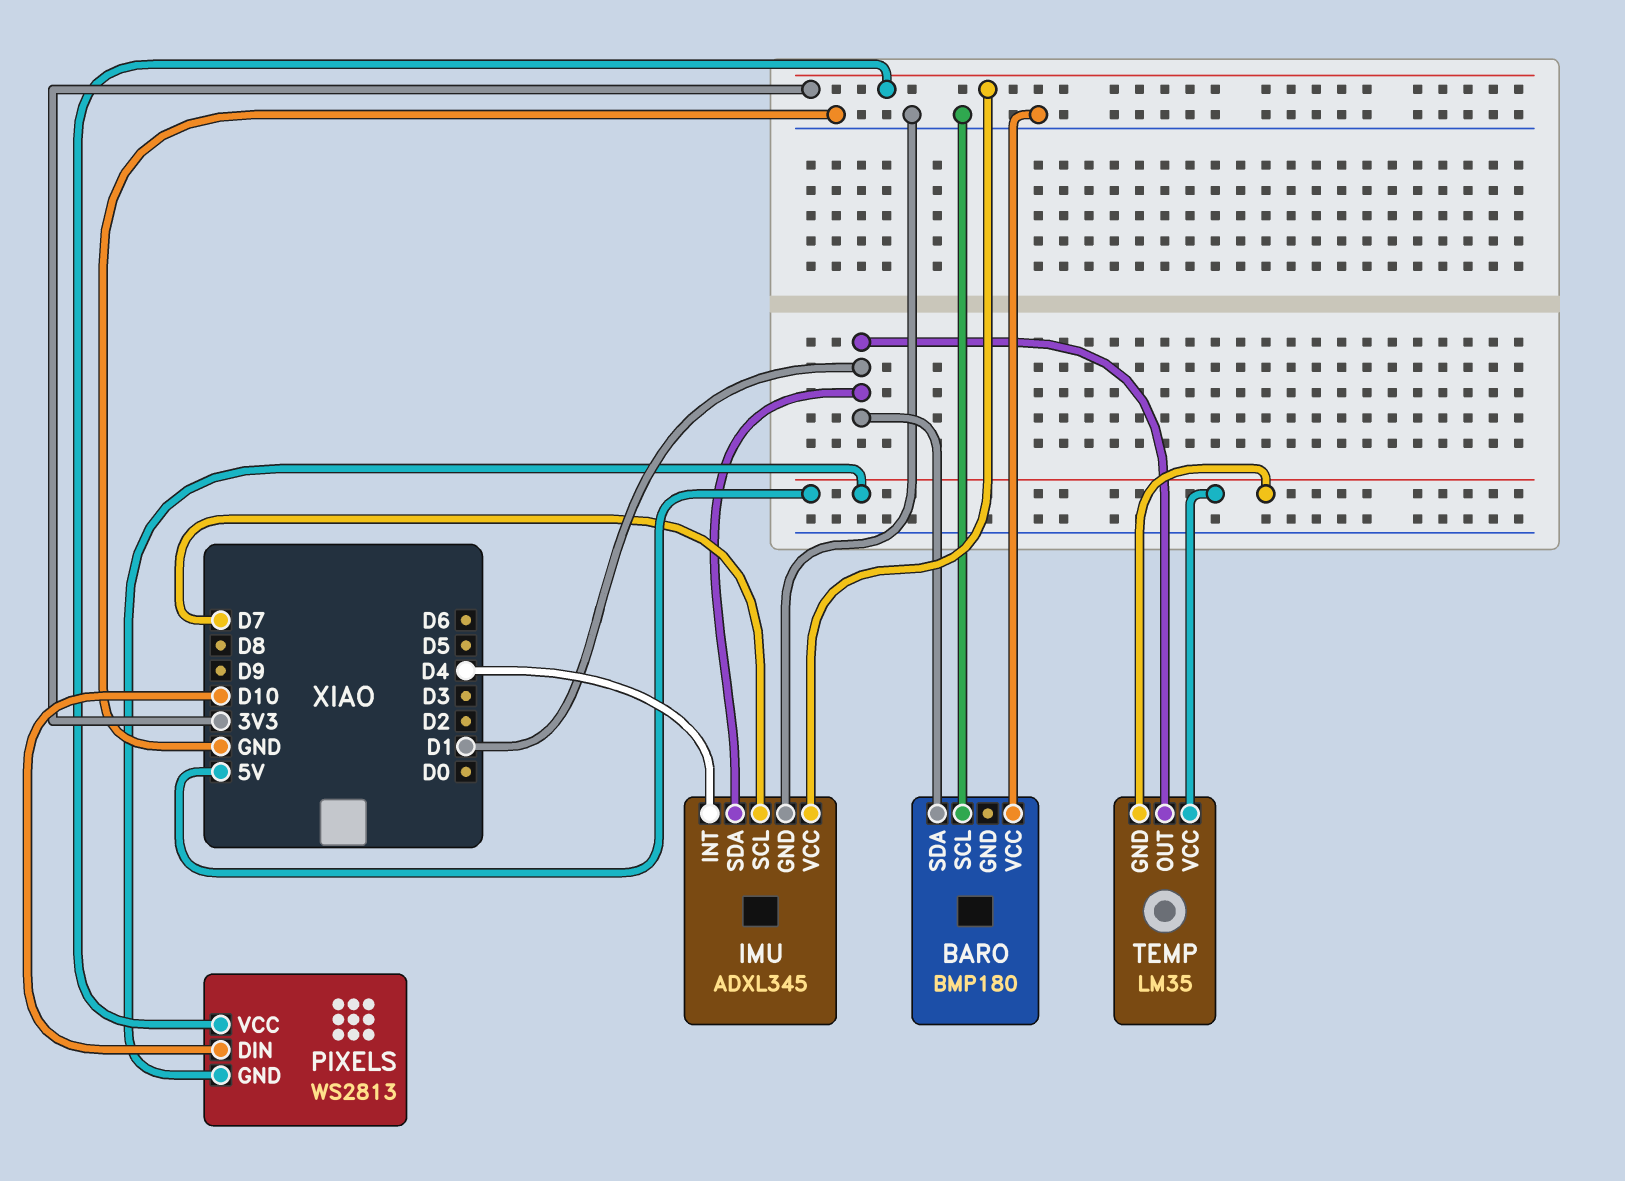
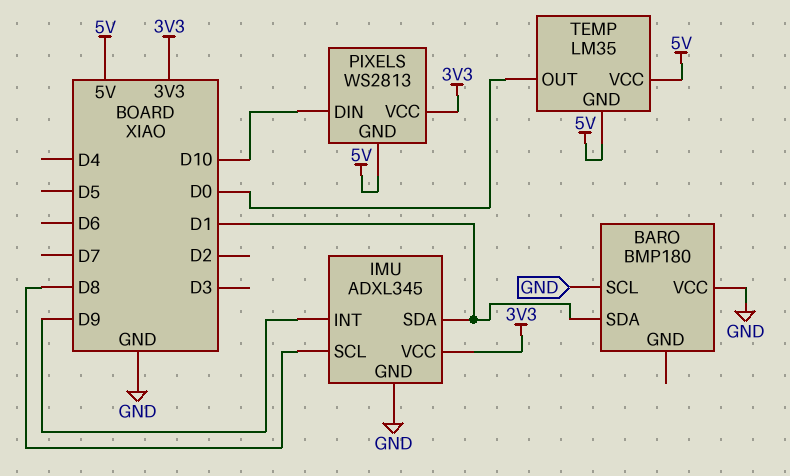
IMU pin INT: D4 -> D9
IMU pin SCL: D7 -> D8
TEMP pin OUT: D1 -> D0

